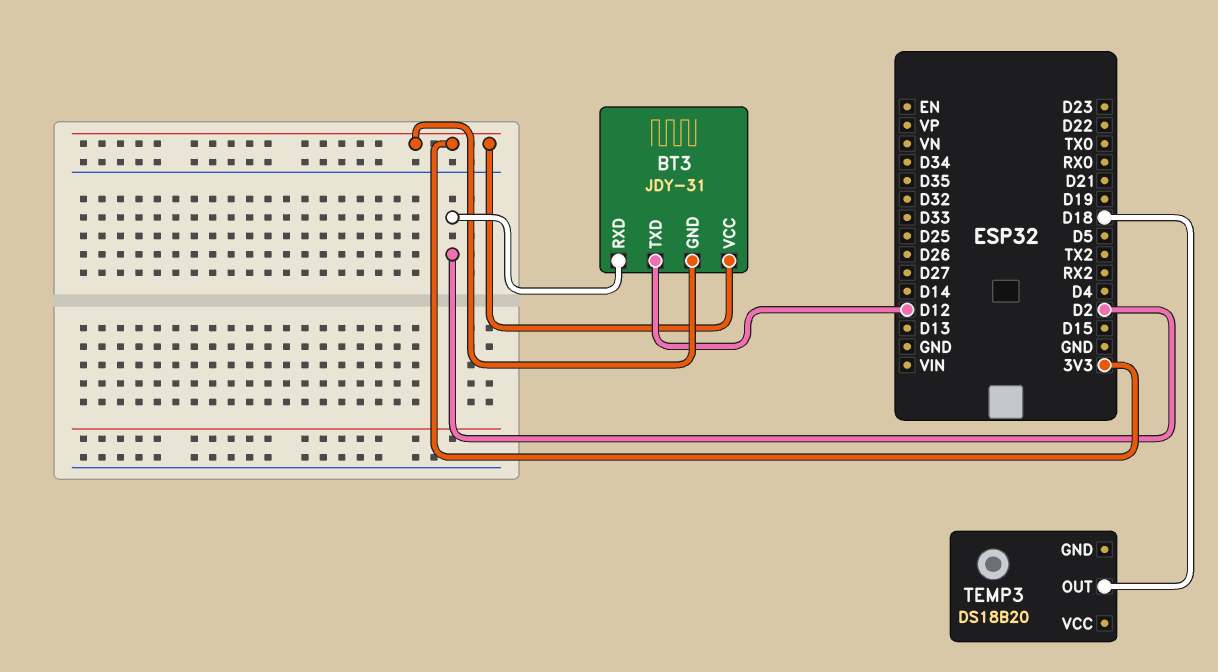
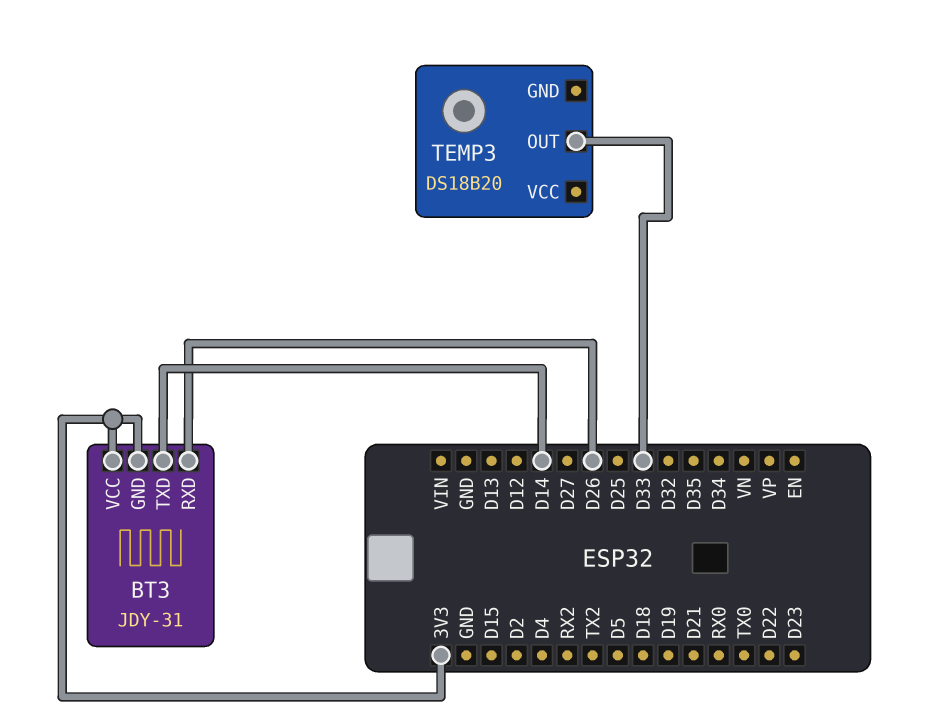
BT3 pin RXD: D2 -> D26
BT3 pin TXD: D12 -> D14
TEMP3 pin OUT: D18 -> D33

